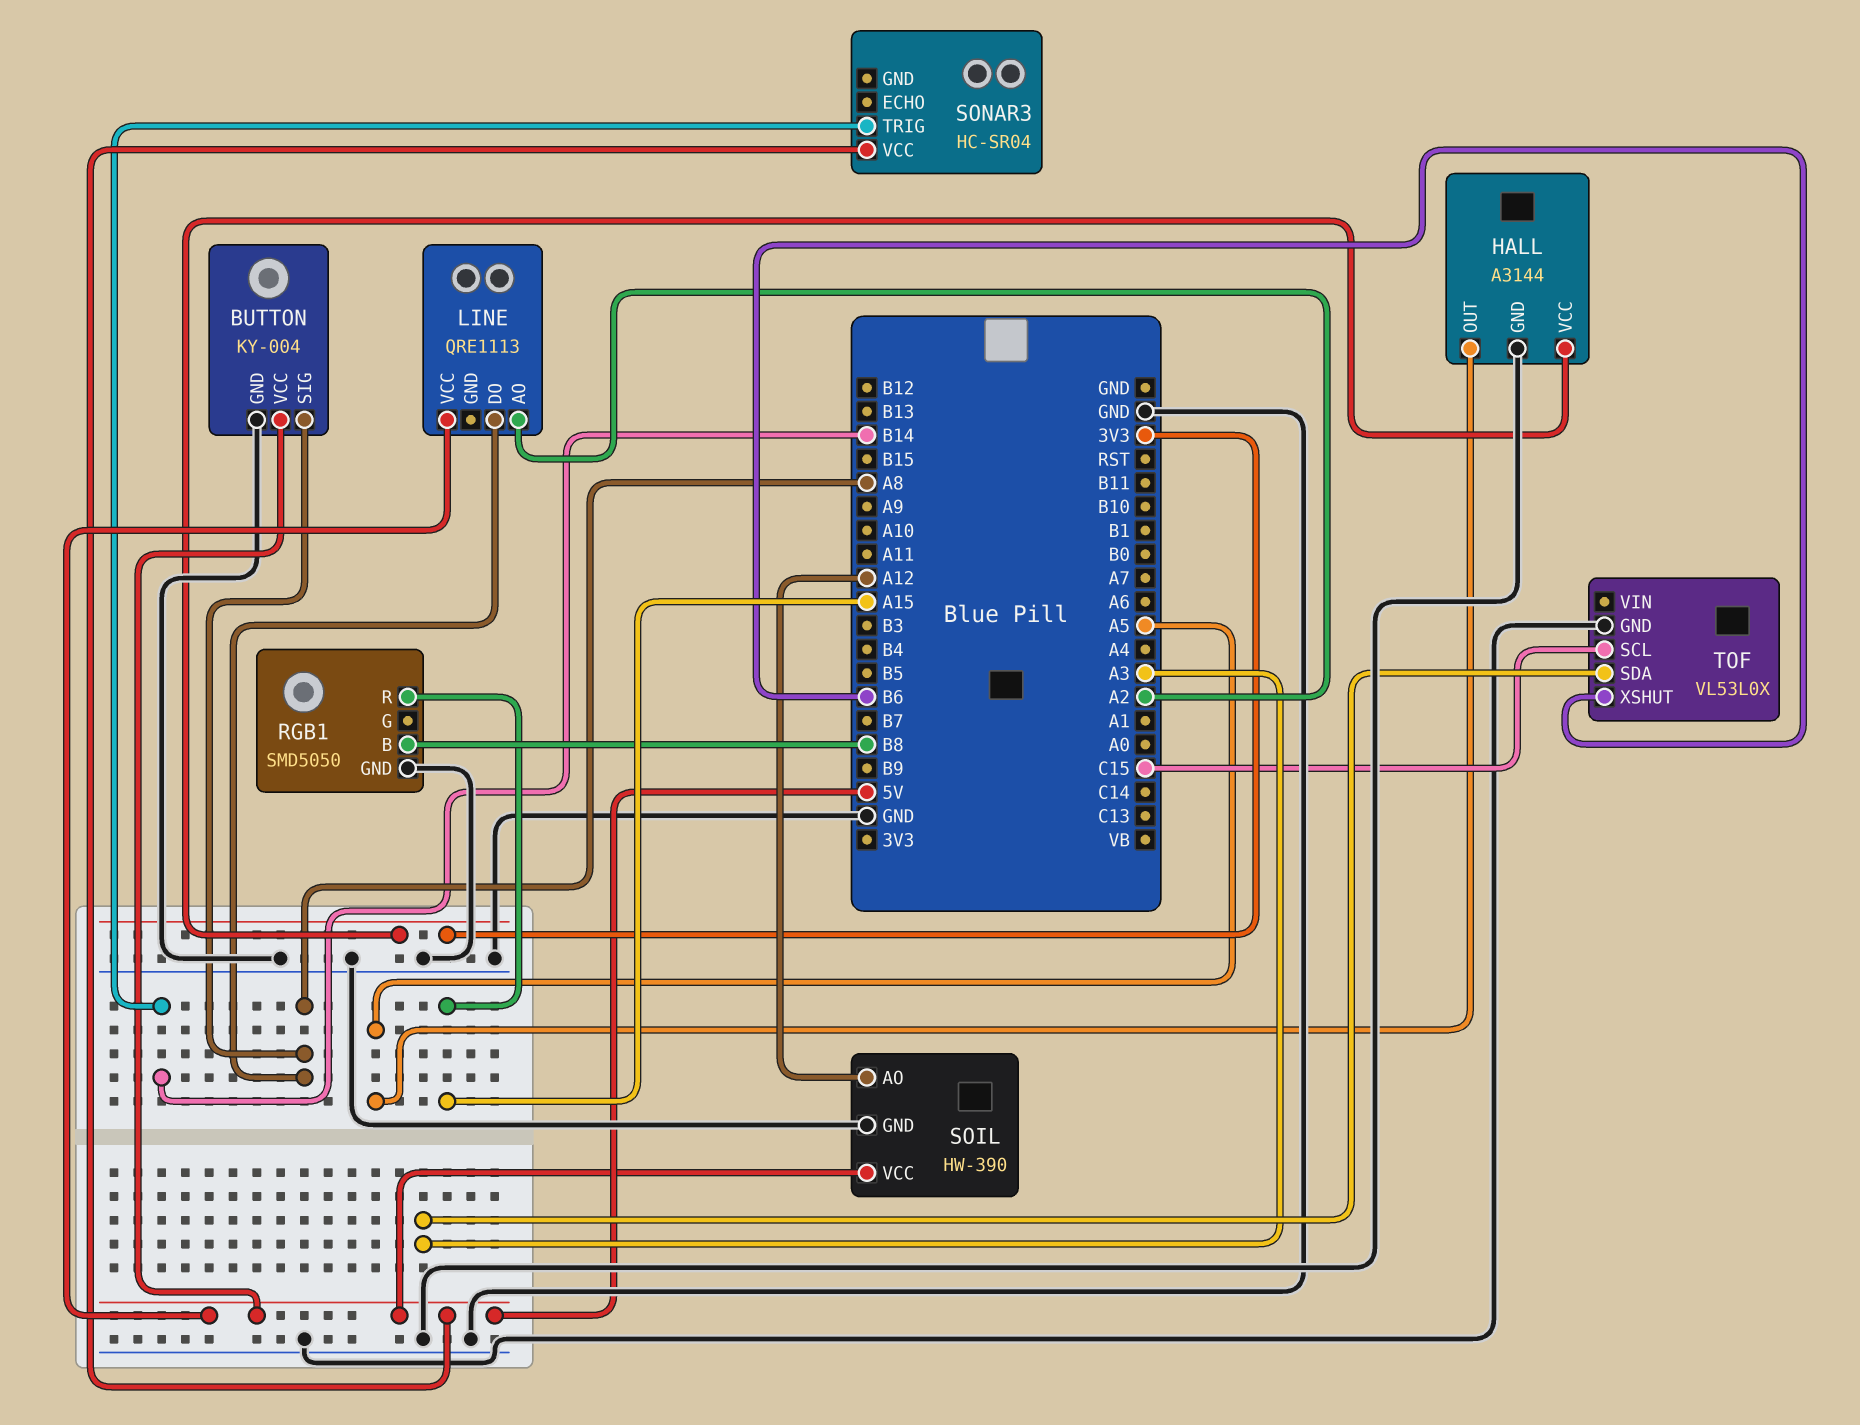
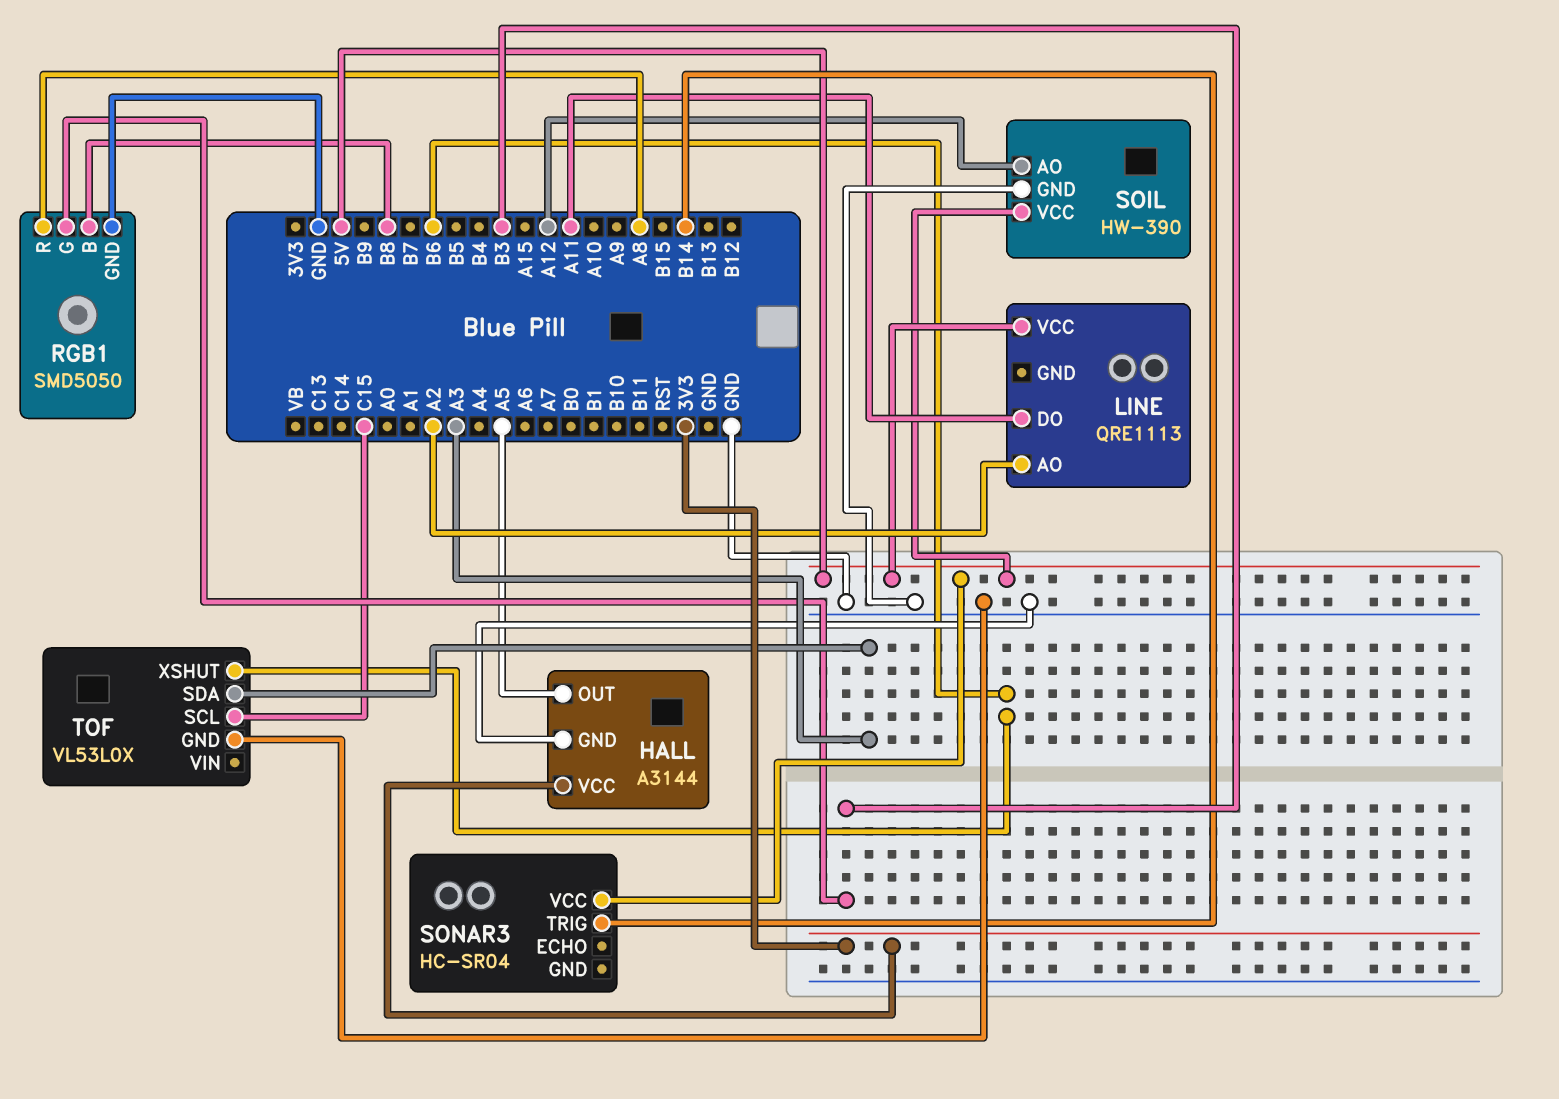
BUTTON: KY-004 -> none
BUTTON pin GND: GND -> none
BUTTON pin SIG: A8 -> none
BUTTON pin VCC: 5V -> none
LINE pin DO: A8 -> A11
RGB1 pin G: none -> B3
RGB1 pin R: A15 -> A8

